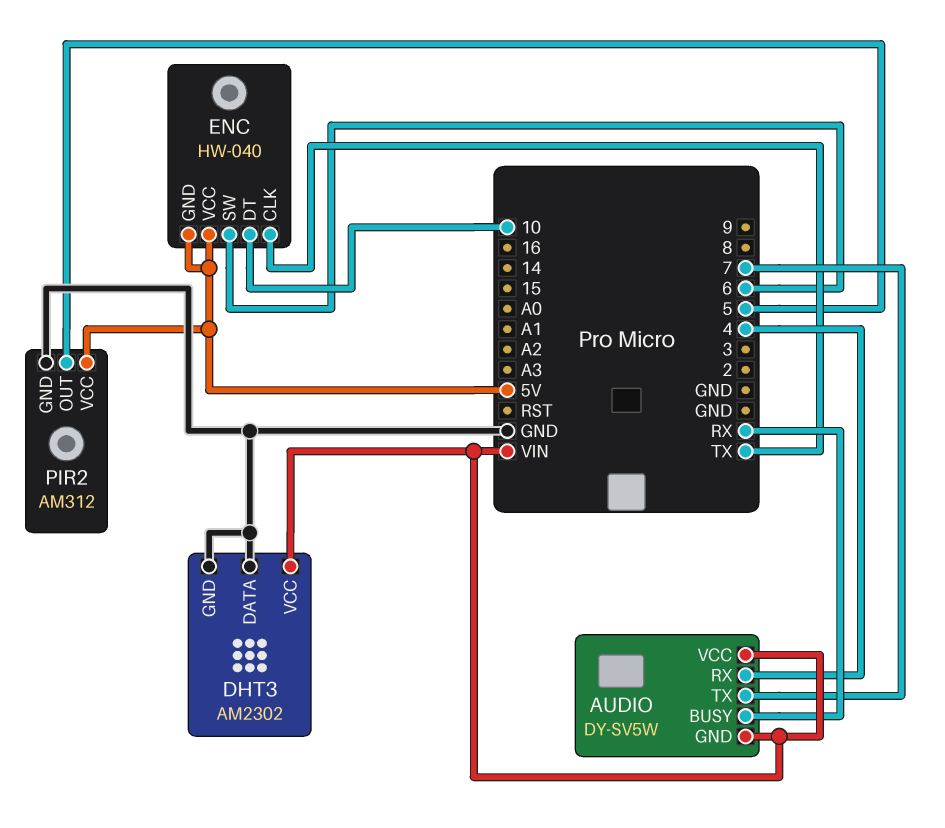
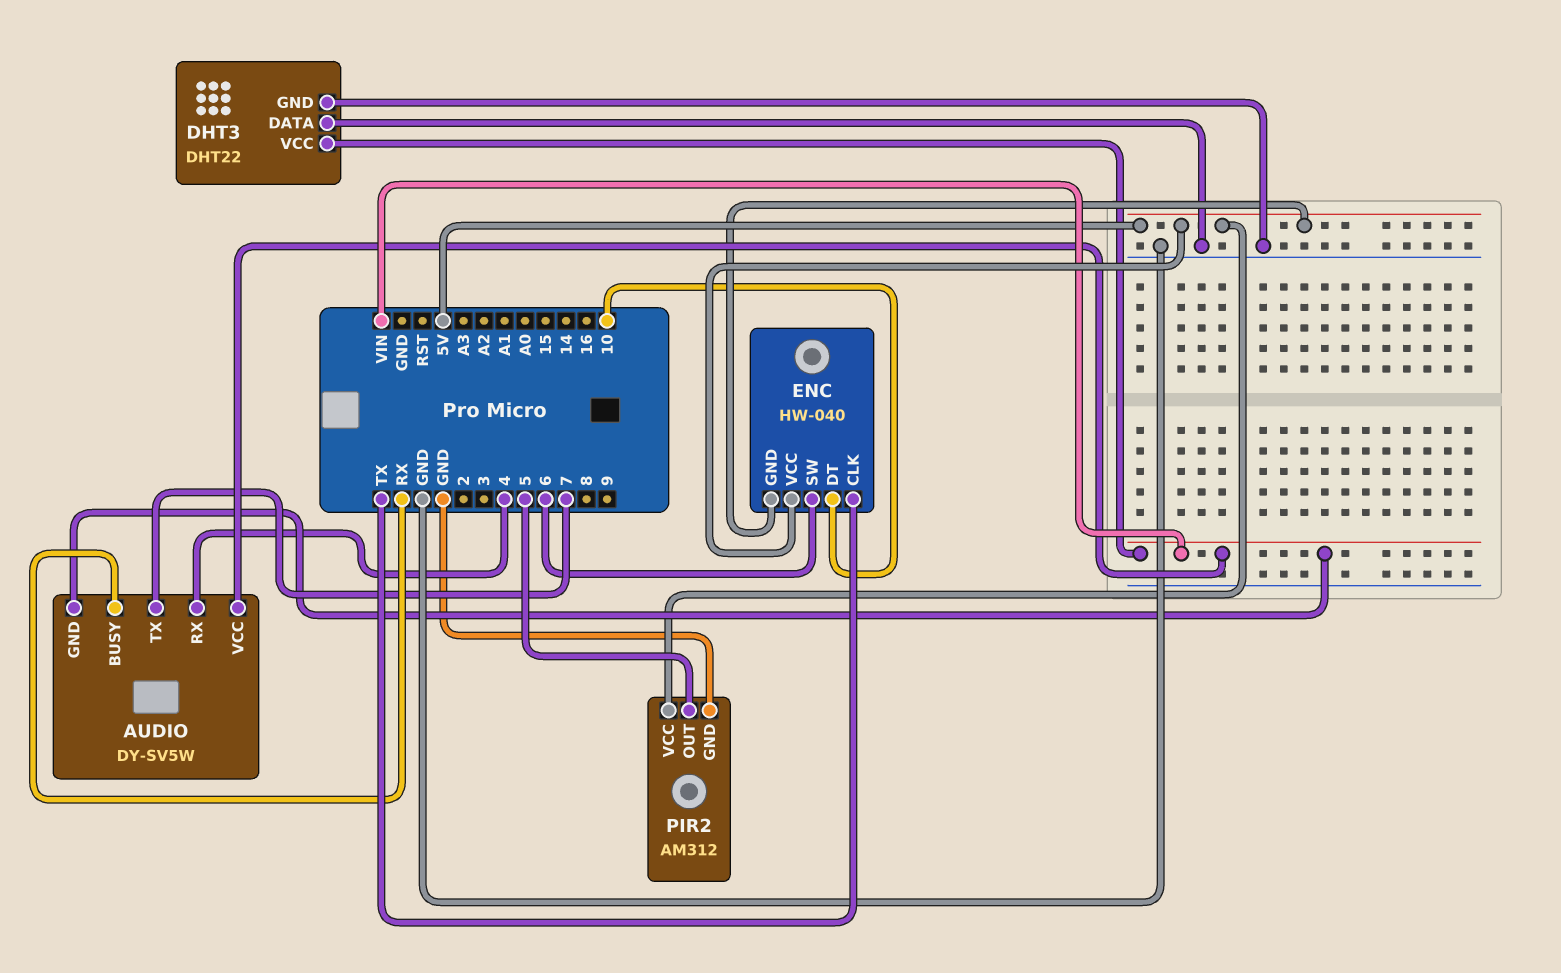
DHT3: AM2302 -> DHT22

